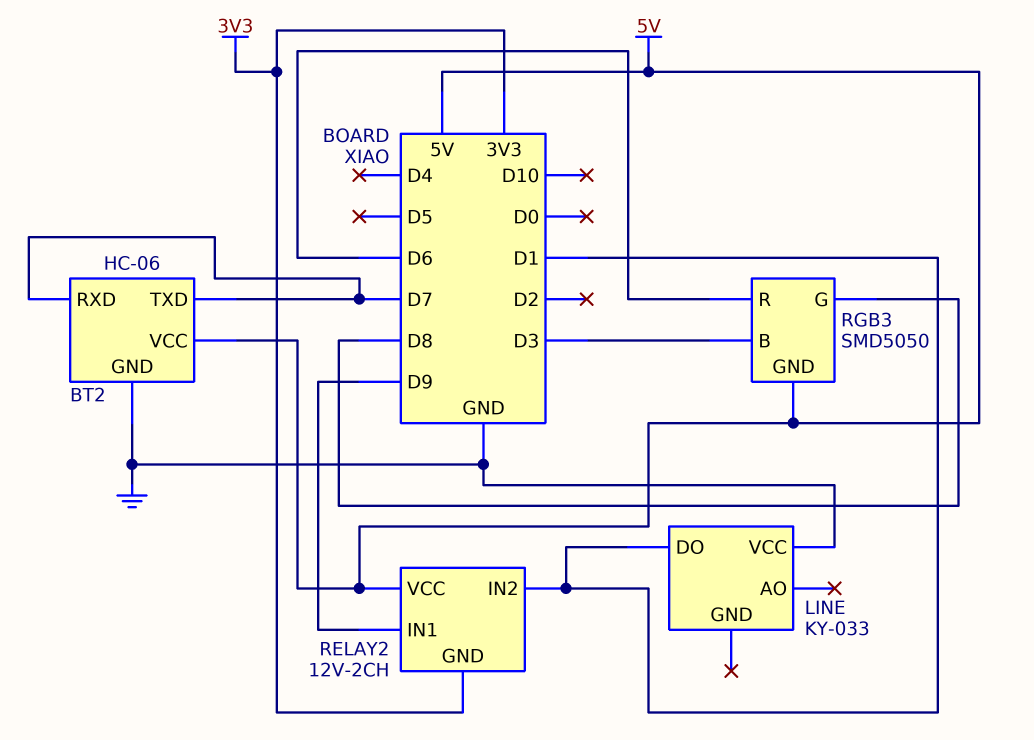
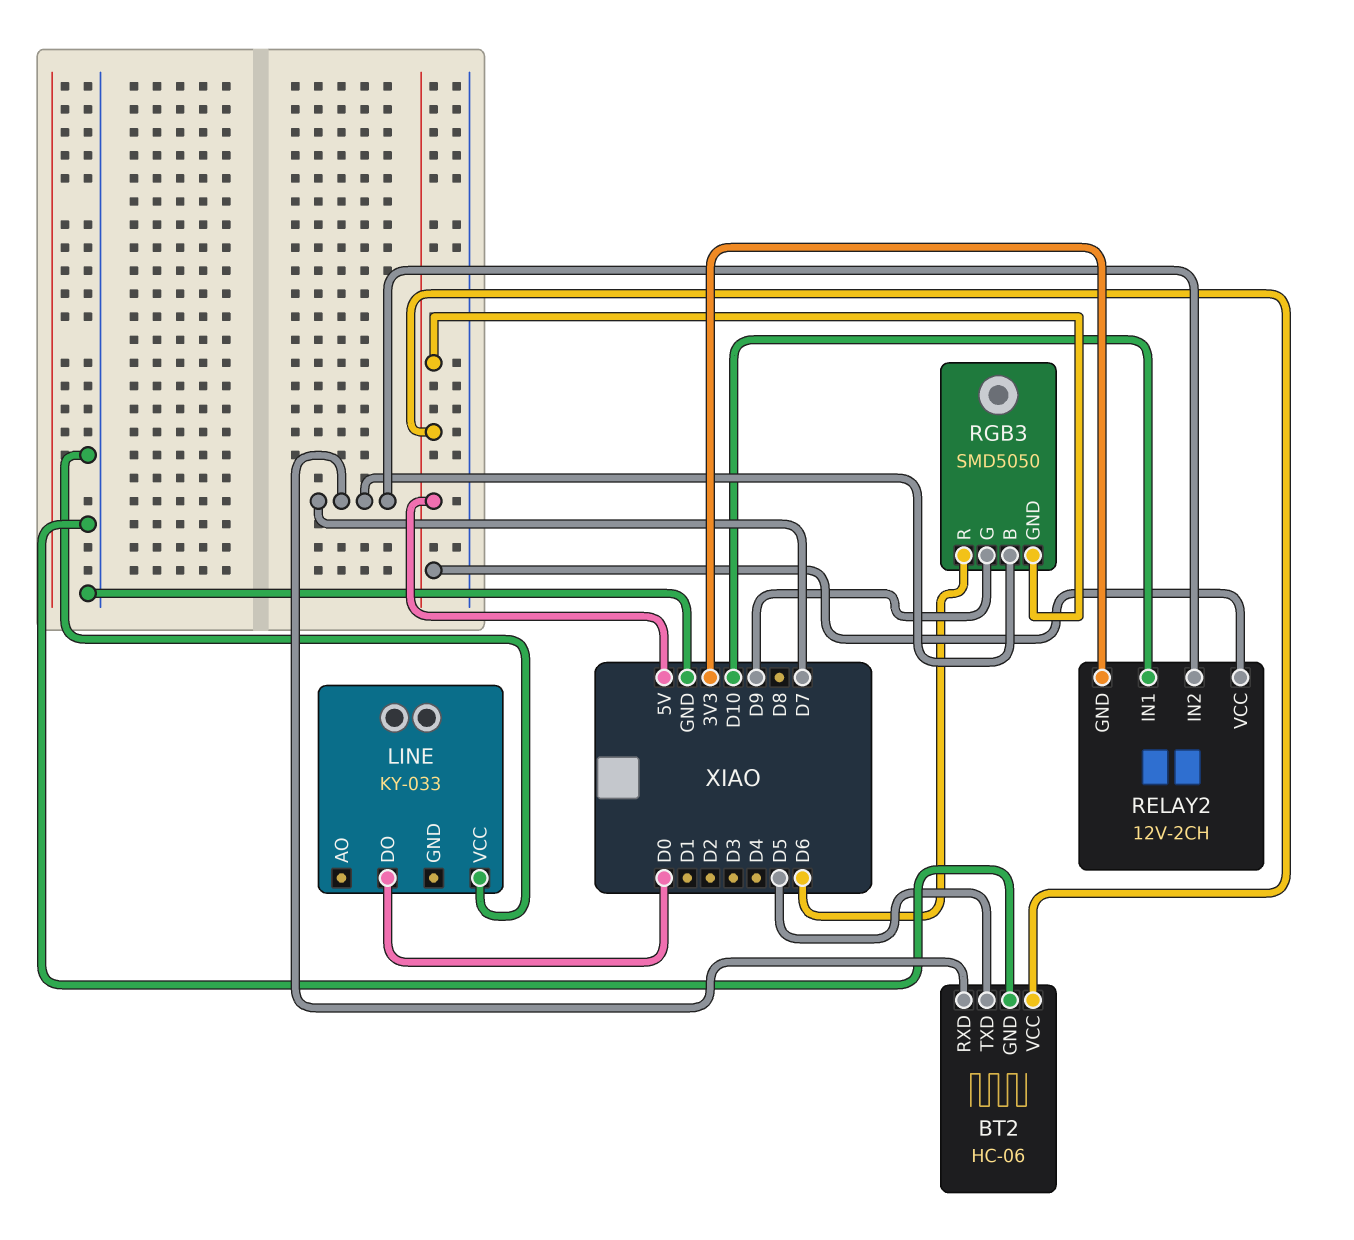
BT2 pin TXD: D7 -> D5
LINE pin DO: D1 -> D0
RELAY2 pin IN1: D9 -> D10
RELAY2 pin IN2: D1 -> D7
RGB3 pin B: D3 -> D7
RGB3 pin G: D8 -> D9

